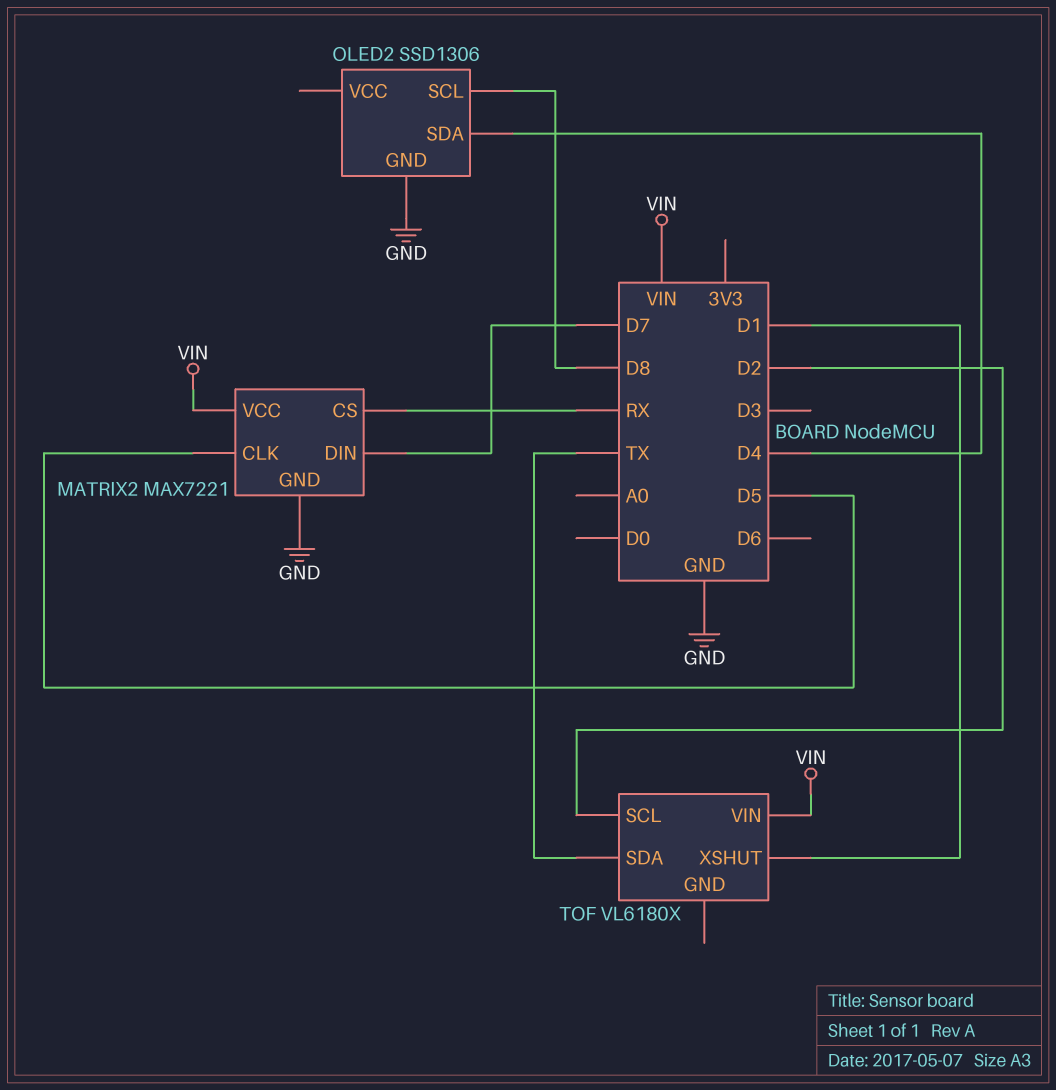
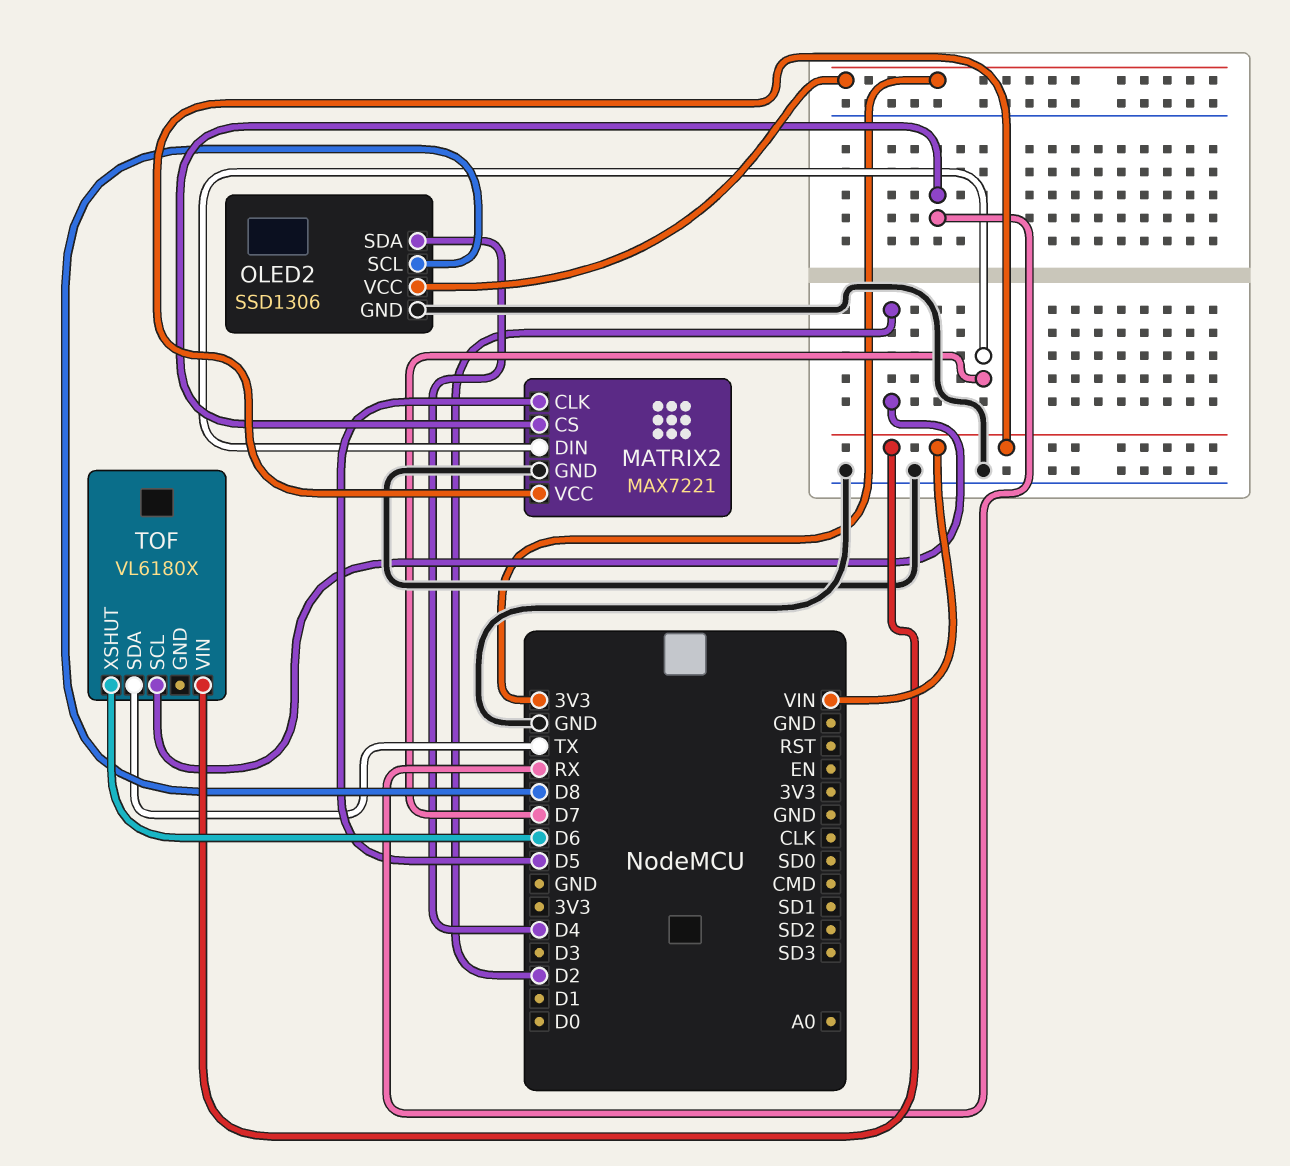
OLED2 pin VCC: none -> 3V3
TOF pin XSHUT: D1 -> D6

